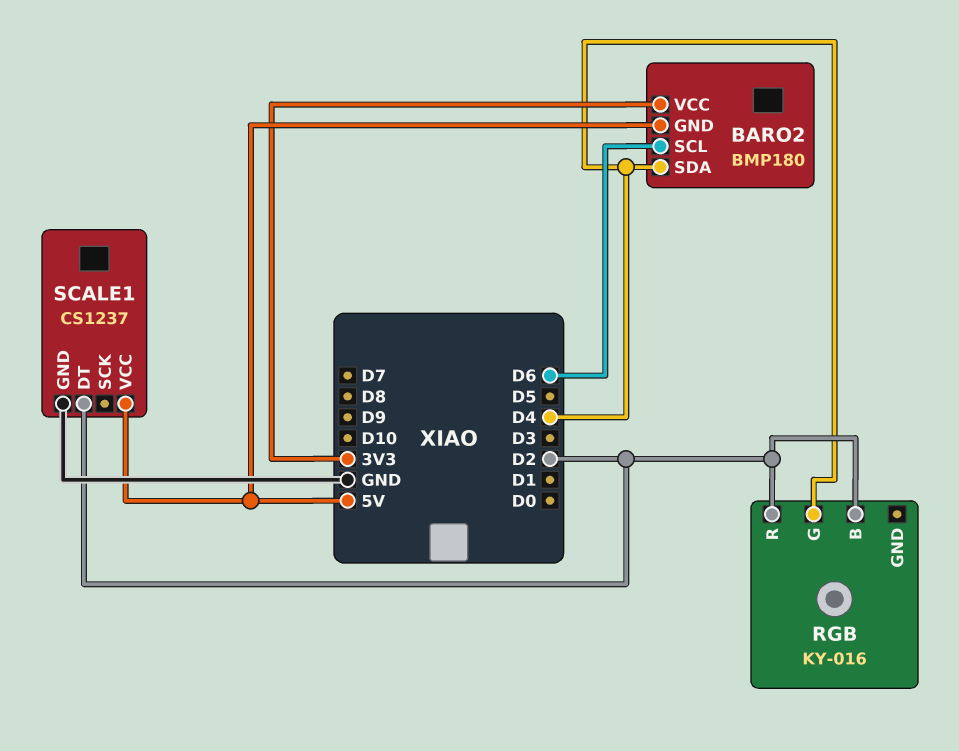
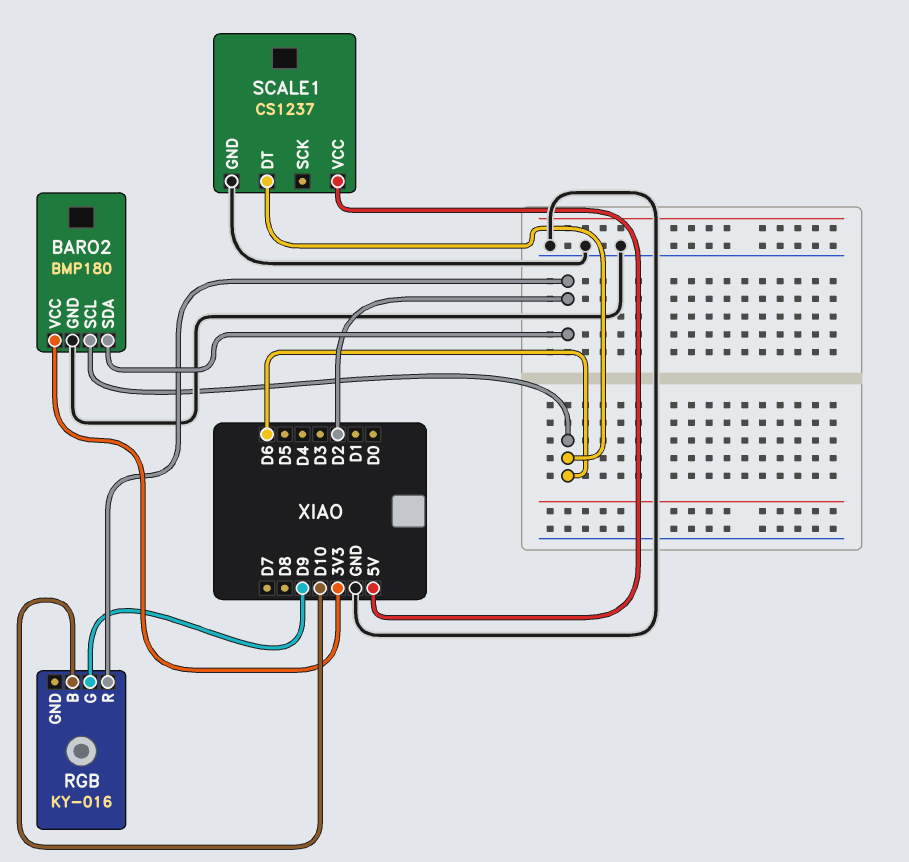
BARO2 pin GND: 5V -> GND
BARO2 pin SDA: D4 -> D2
RGB pin B: D2 -> D10
RGB pin G: D4 -> D9
SCALE1 pin DT: D2 -> D6

